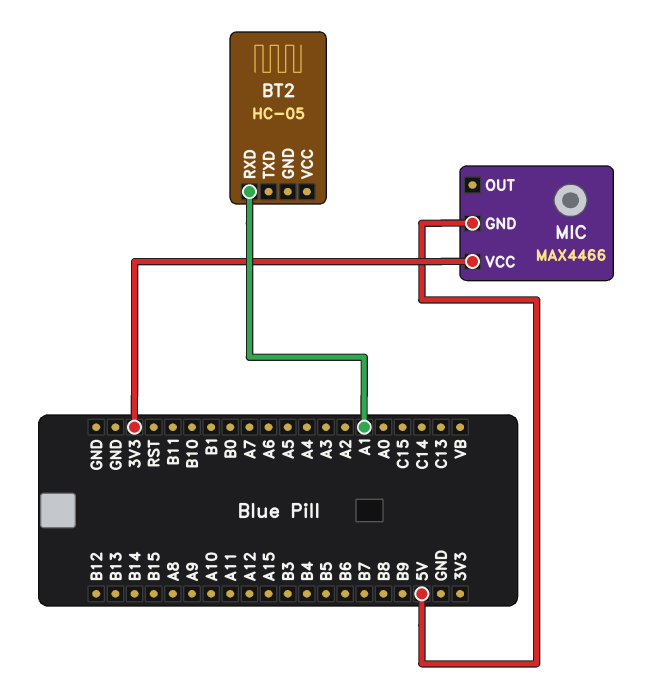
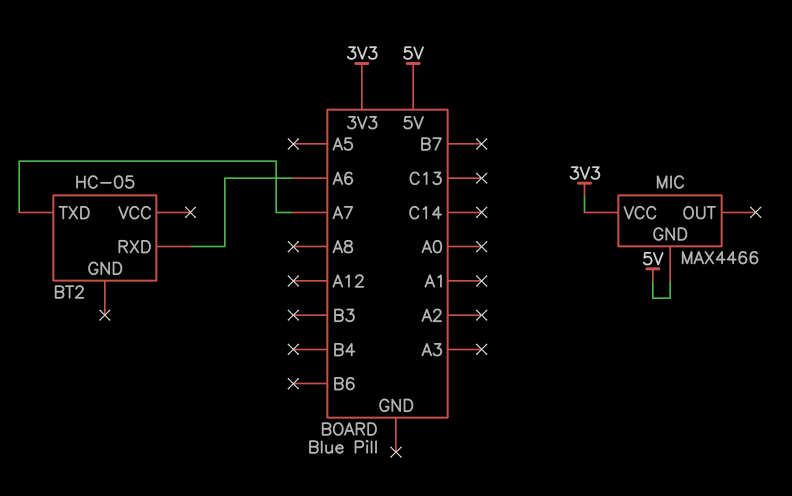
BT2 pin RXD: A1 -> A6
BT2 pin TXD: none -> A7

